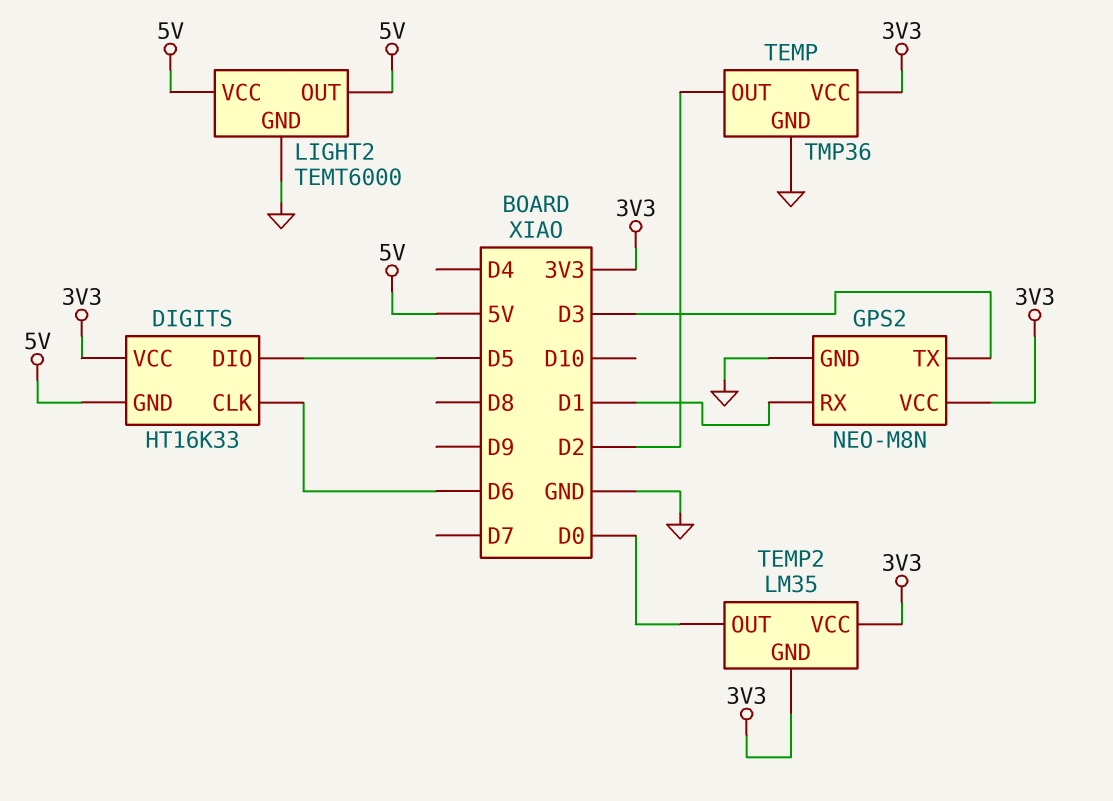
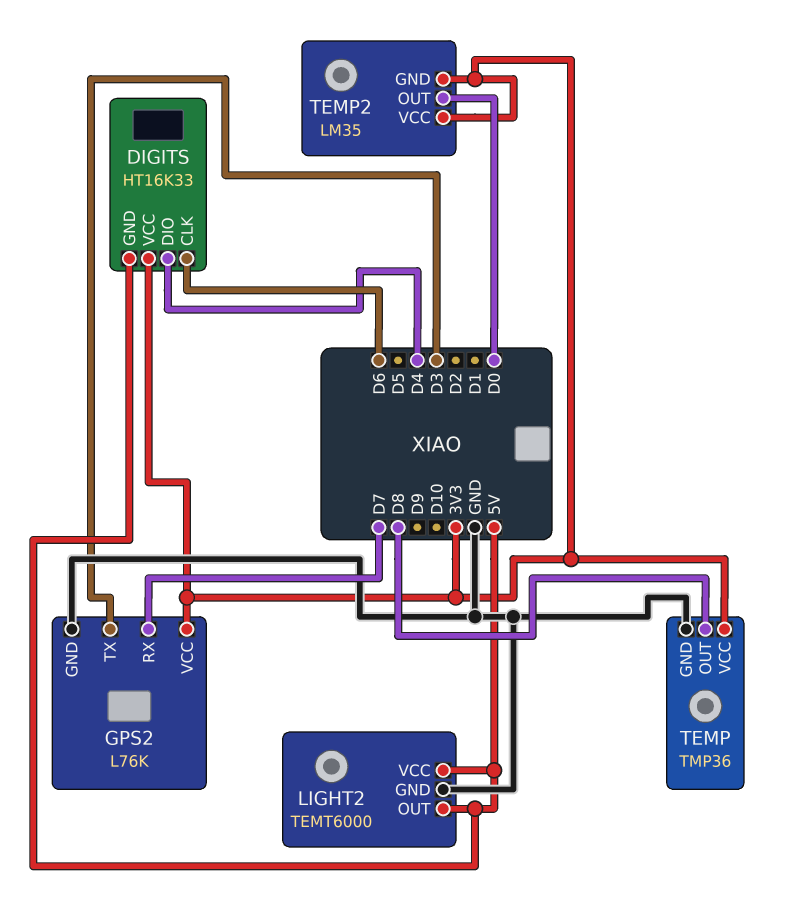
DIGITS pin DIO: D5 -> D4
GPS2: NEO-M8N -> L76K
GPS2 pin RX: D1 -> D7
TEMP pin OUT: D2 -> D8

